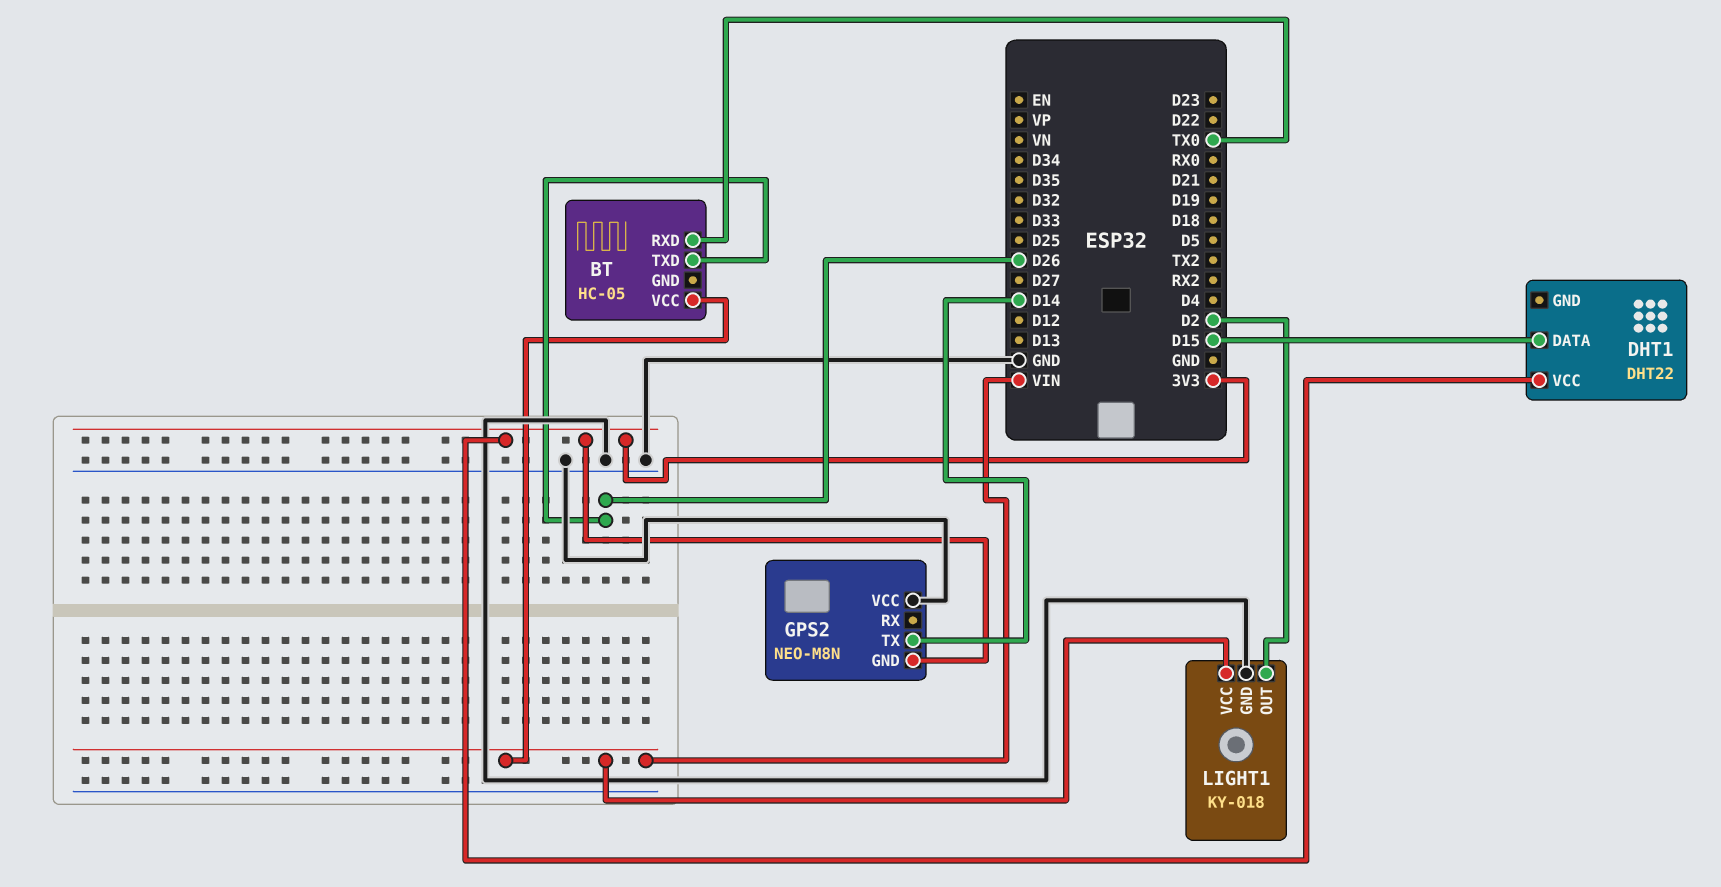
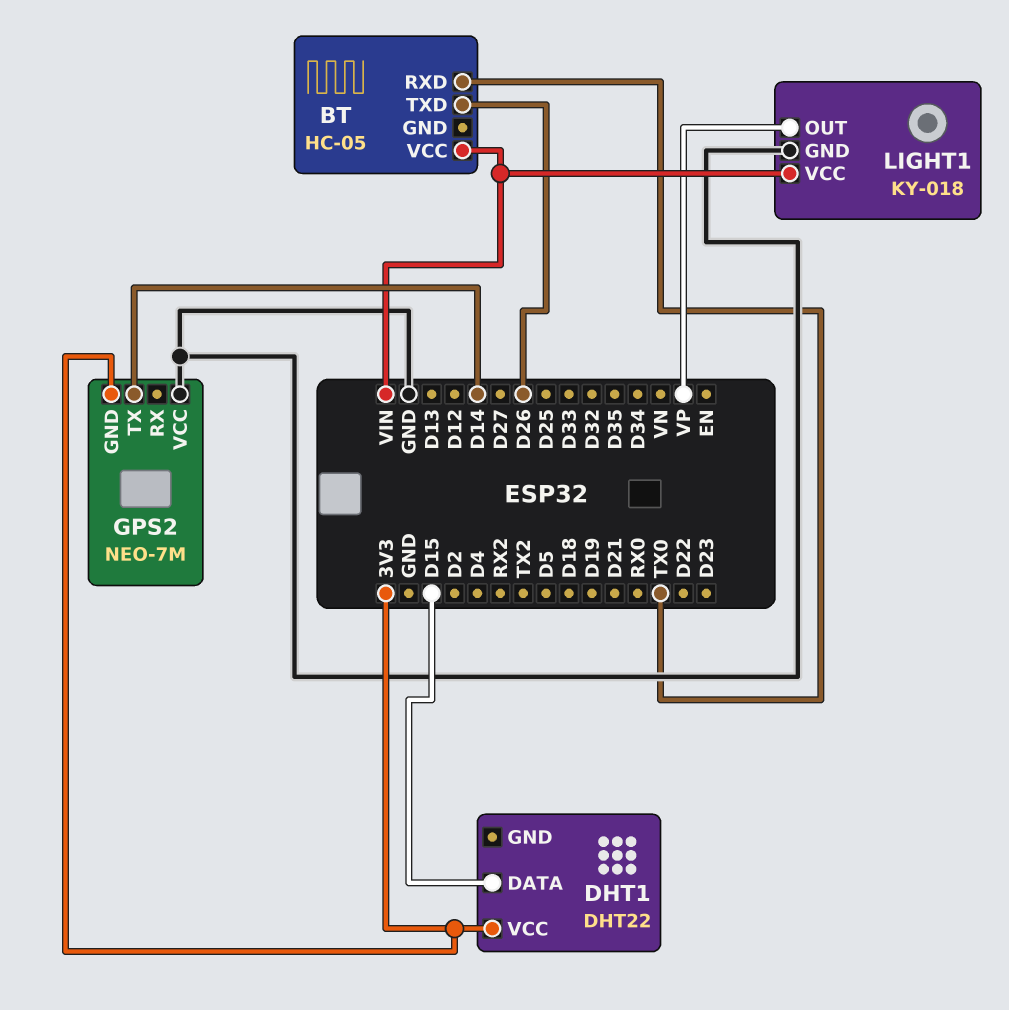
GPS2: NEO-M8N -> NEO-7M
LIGHT1 pin OUT: D2 -> VP

